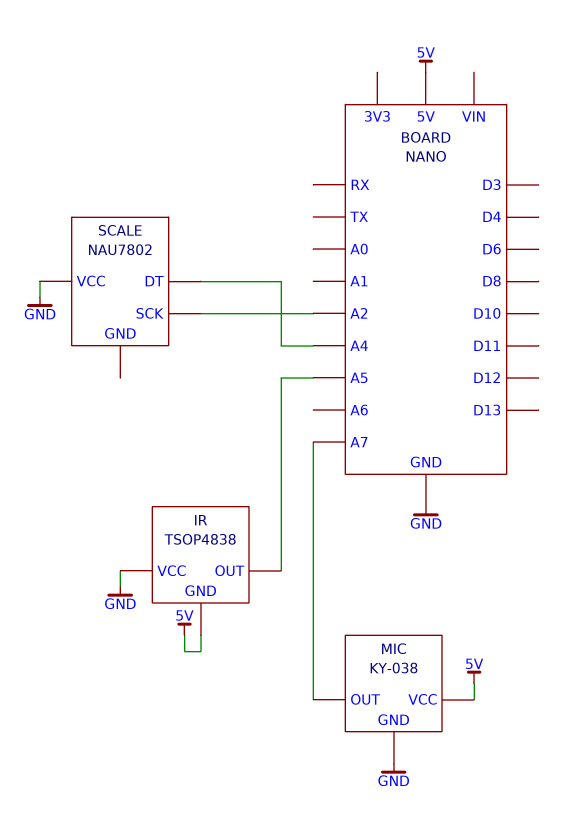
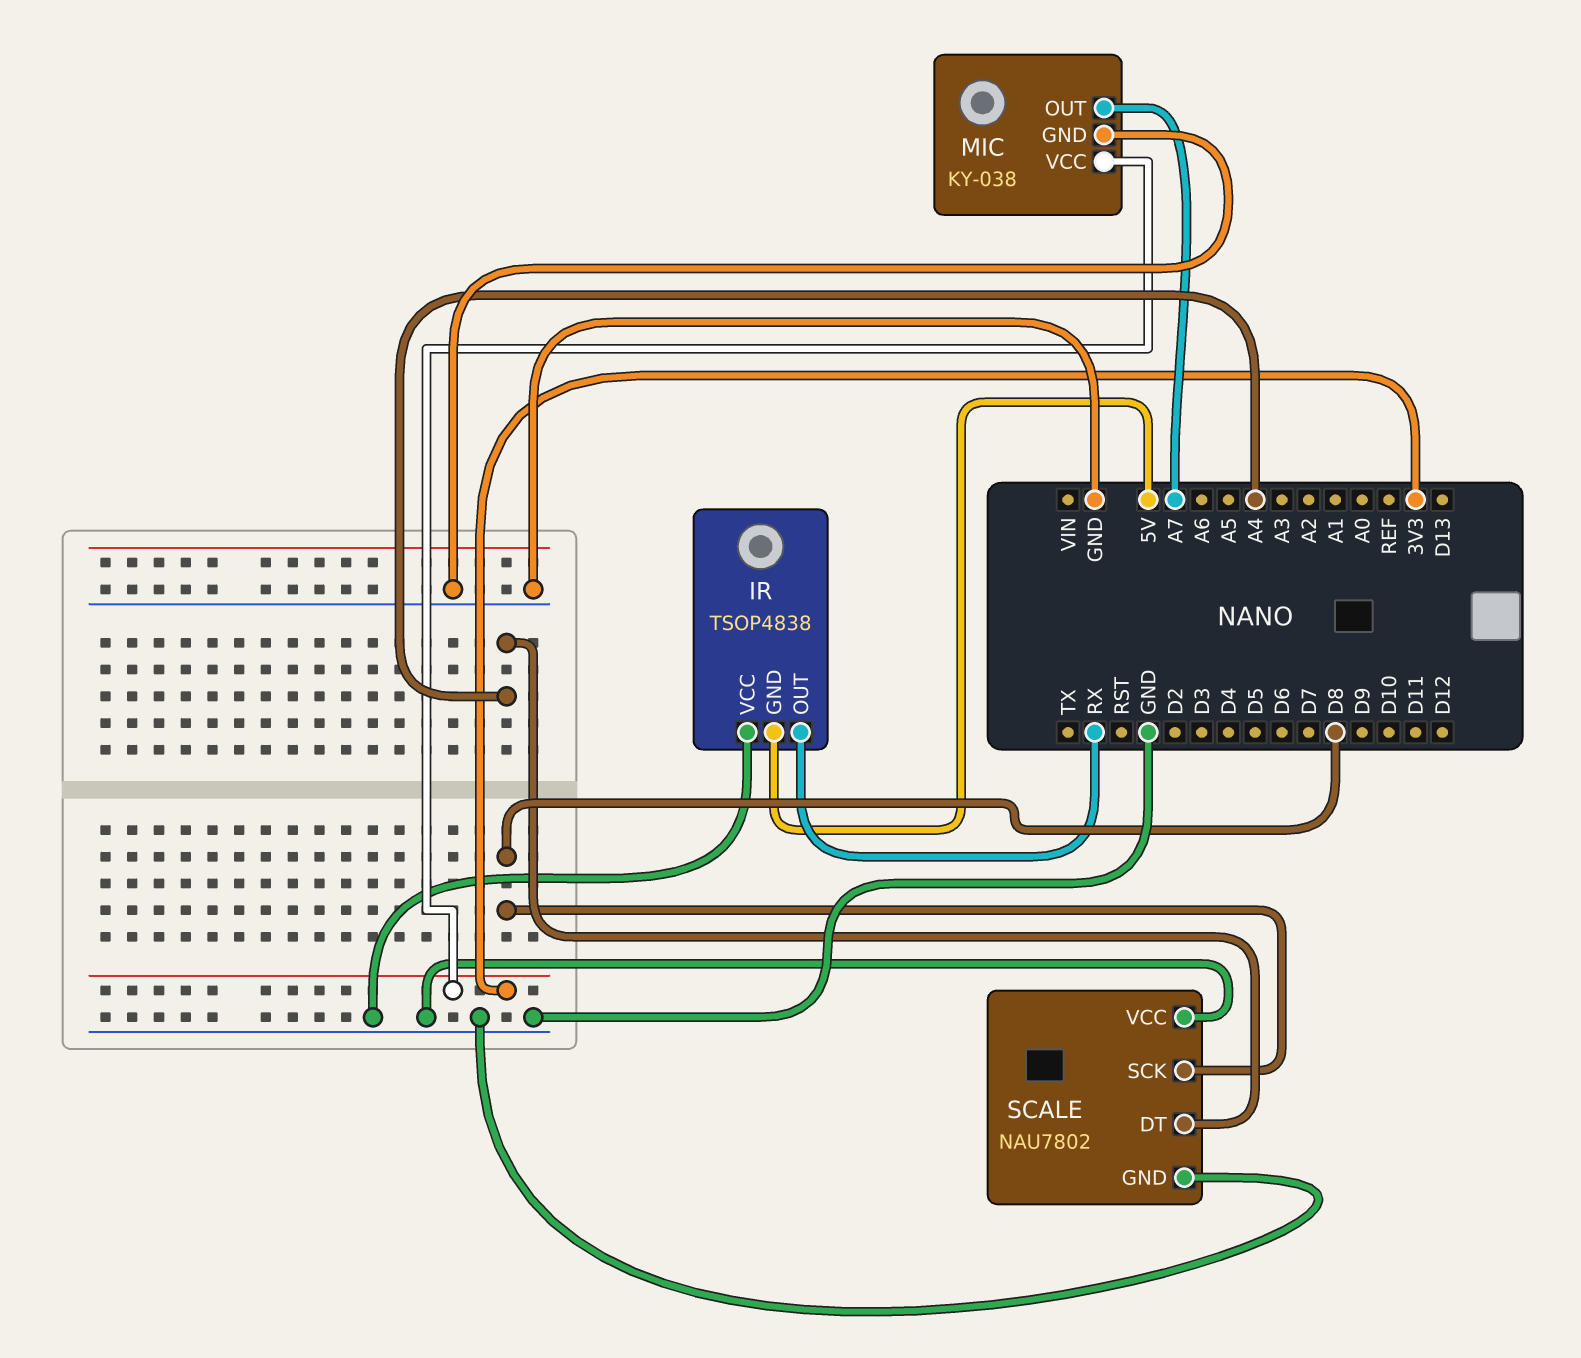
IR pin OUT: A5 -> RX
MIC pin VCC: 5V -> 3V3
SCALE pin GND: none -> GND
SCALE pin SCK: A2 -> D8

